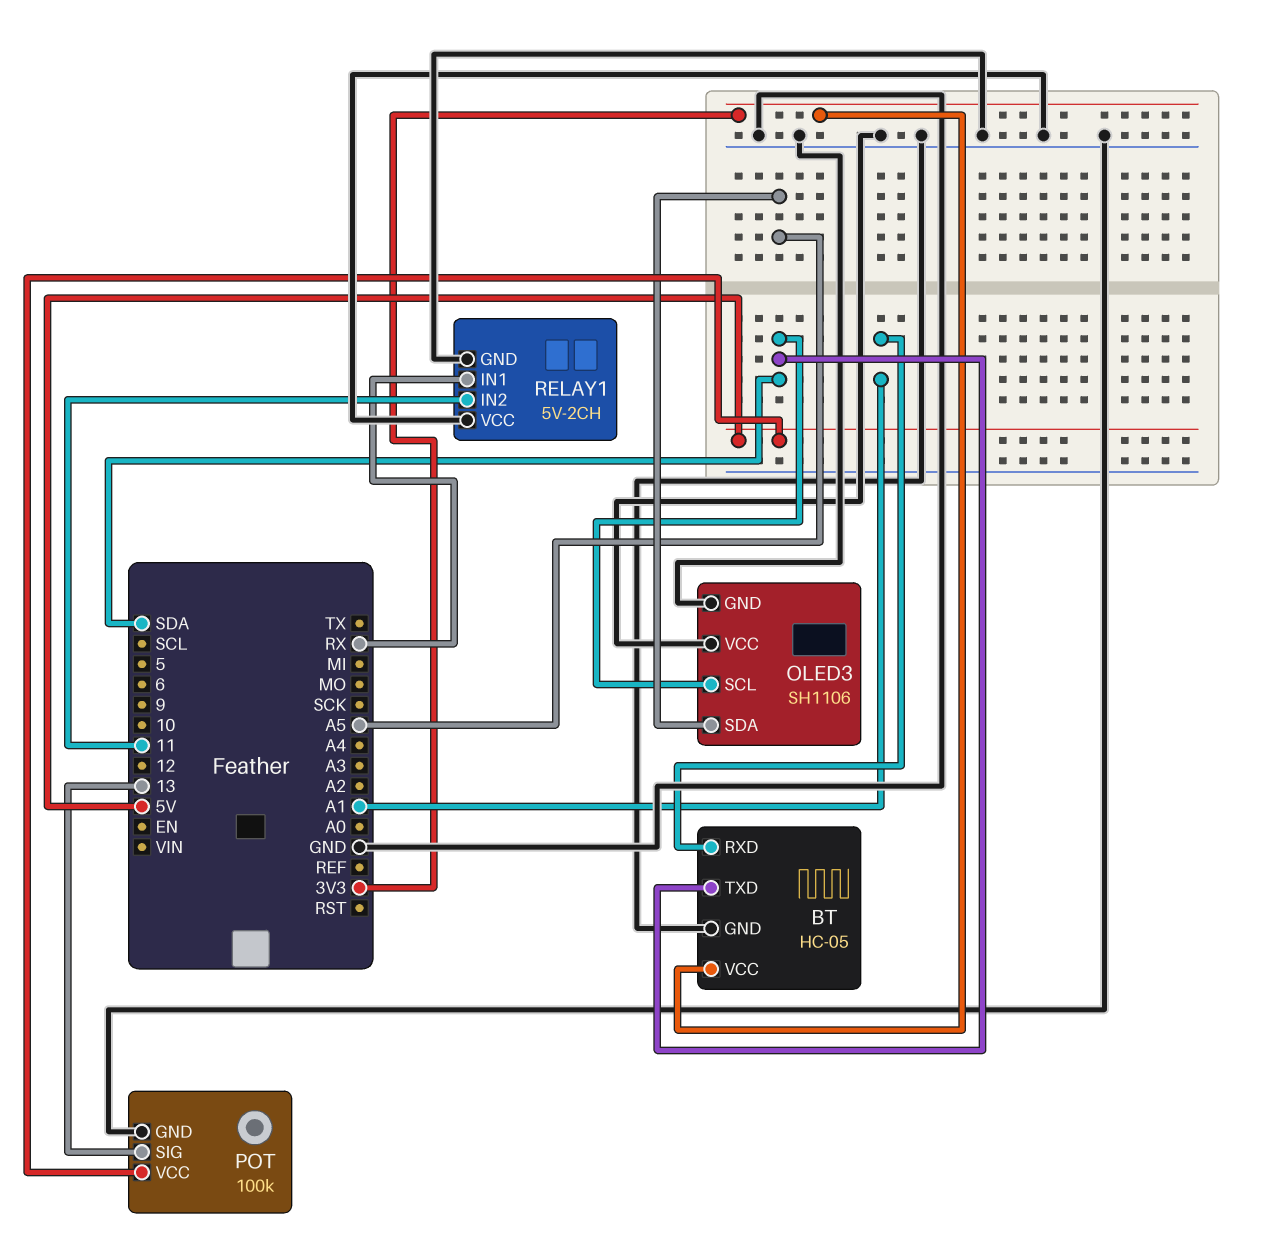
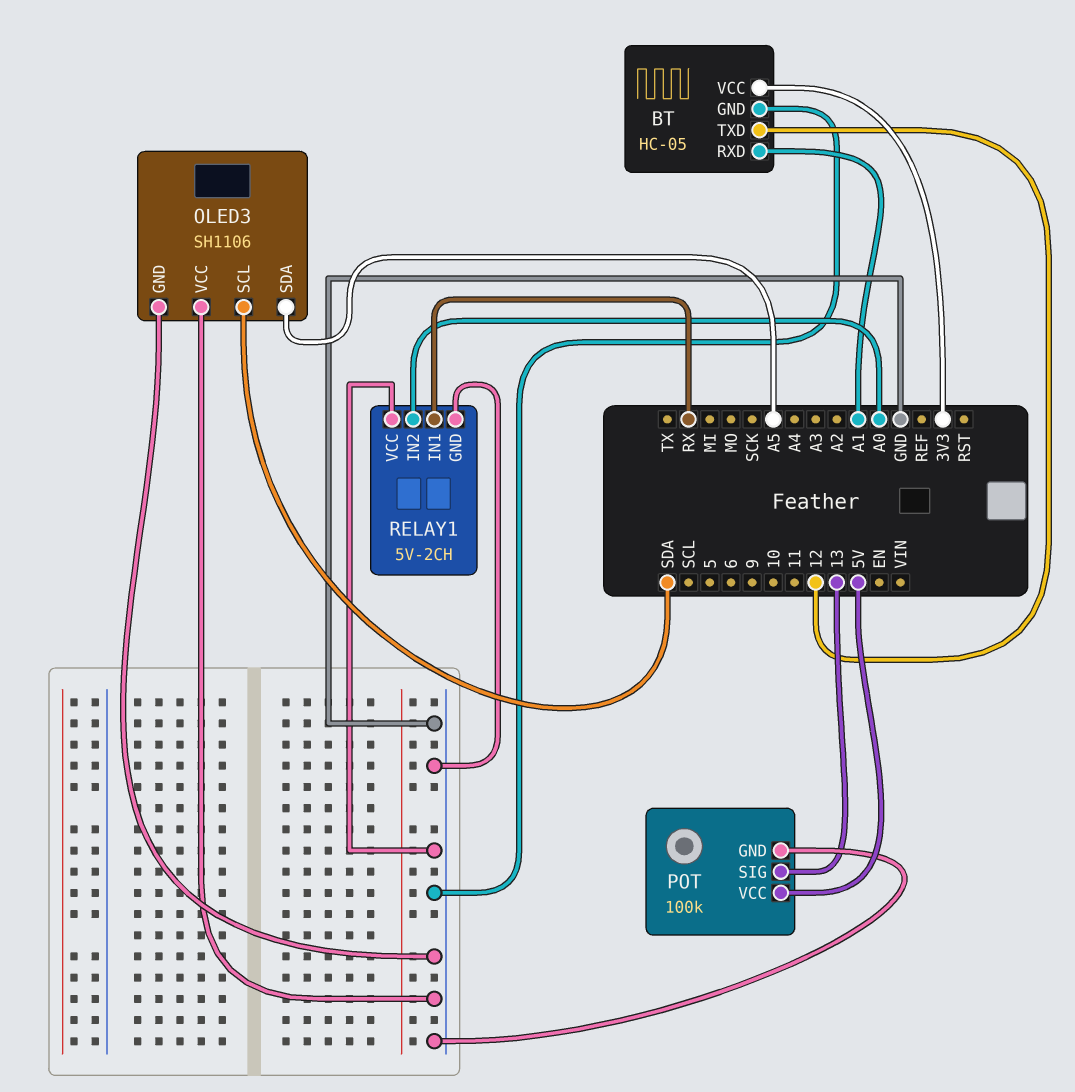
BT pin TXD: SDA -> 12
RELAY1 pin IN2: 11 -> A0

